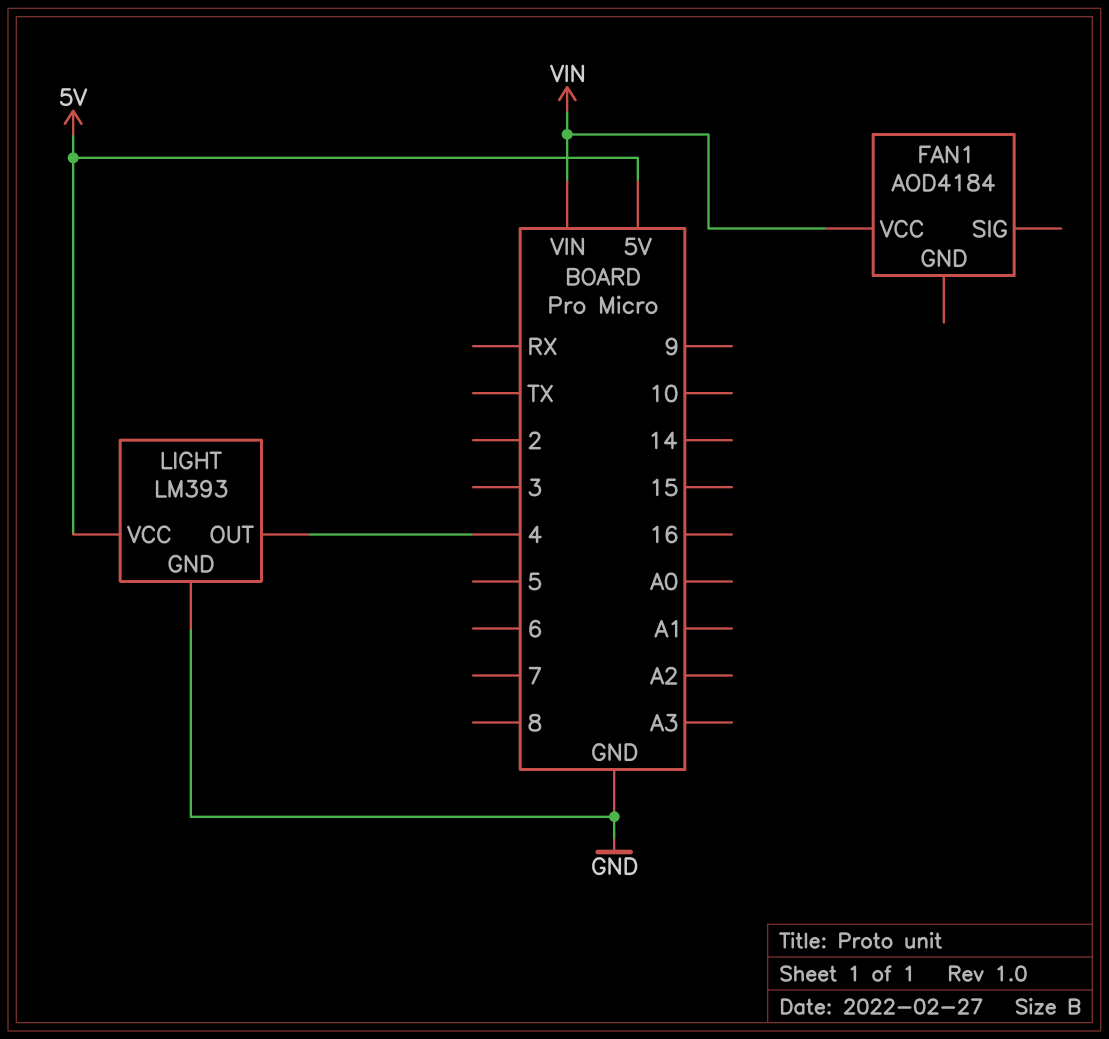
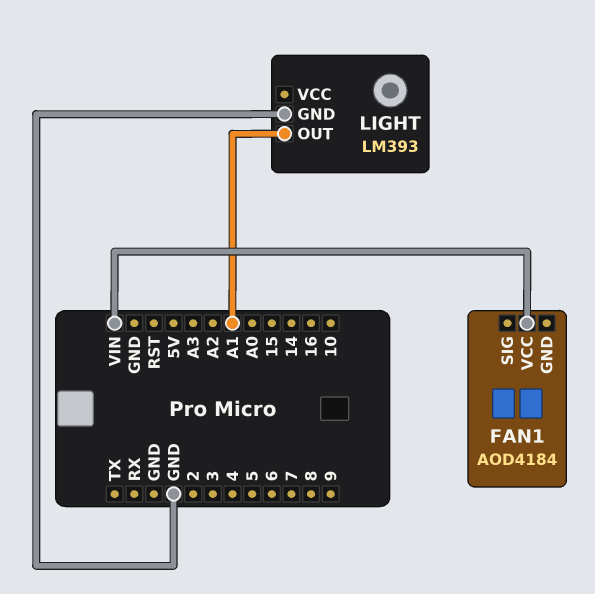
LIGHT pin OUT: 4 -> A1
LIGHT pin VCC: 5V -> none

